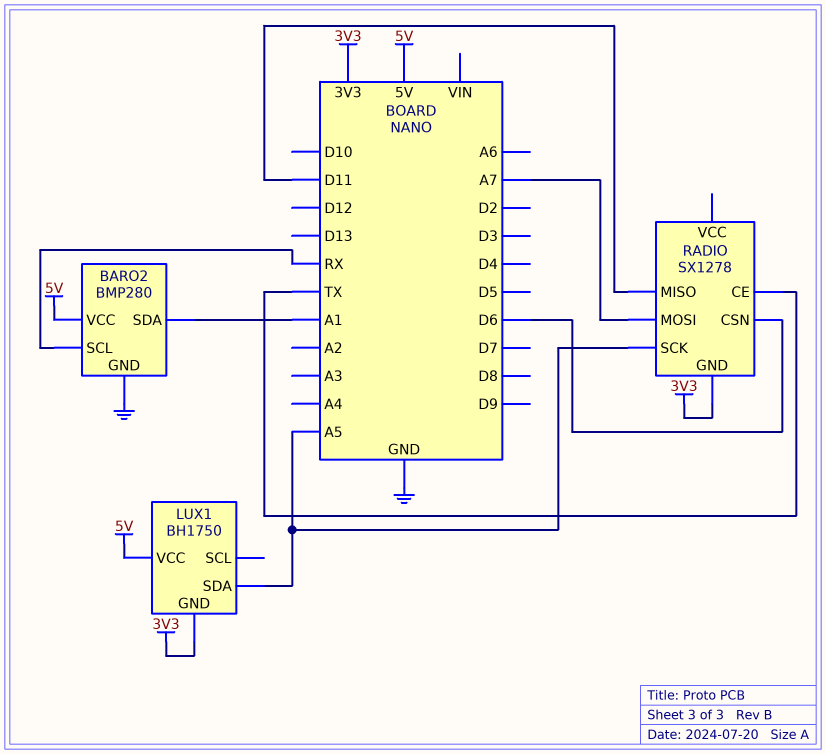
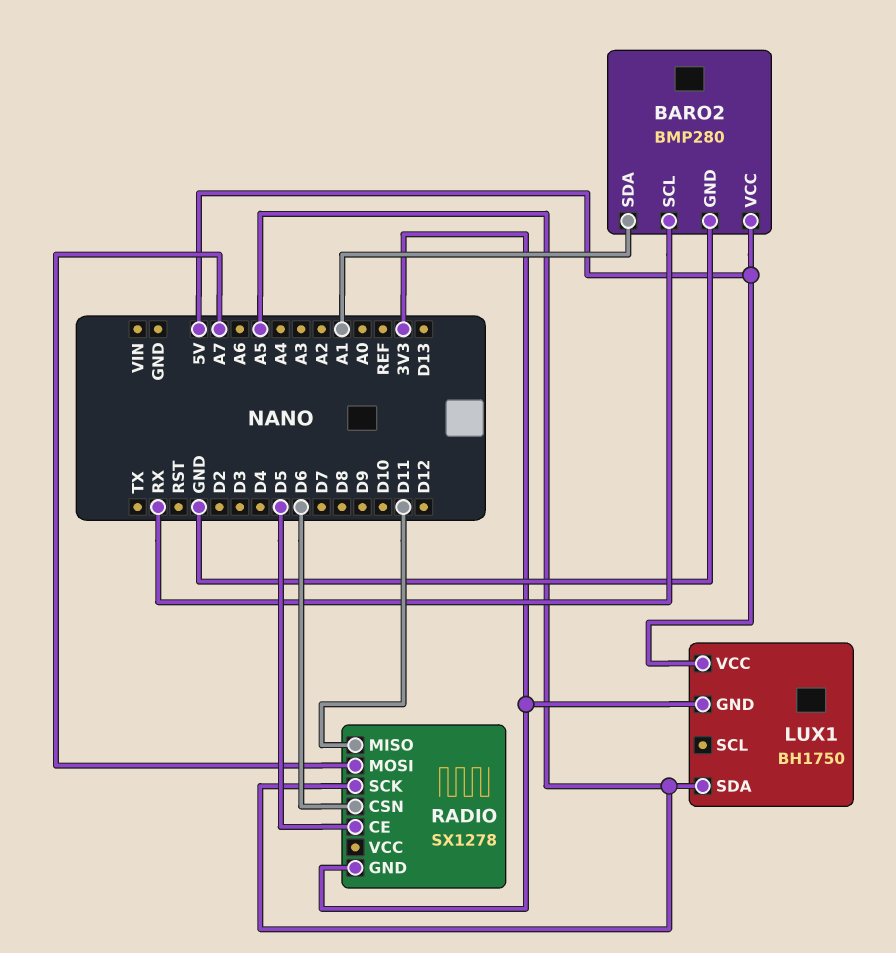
RADIO pin CE: TX -> D5

